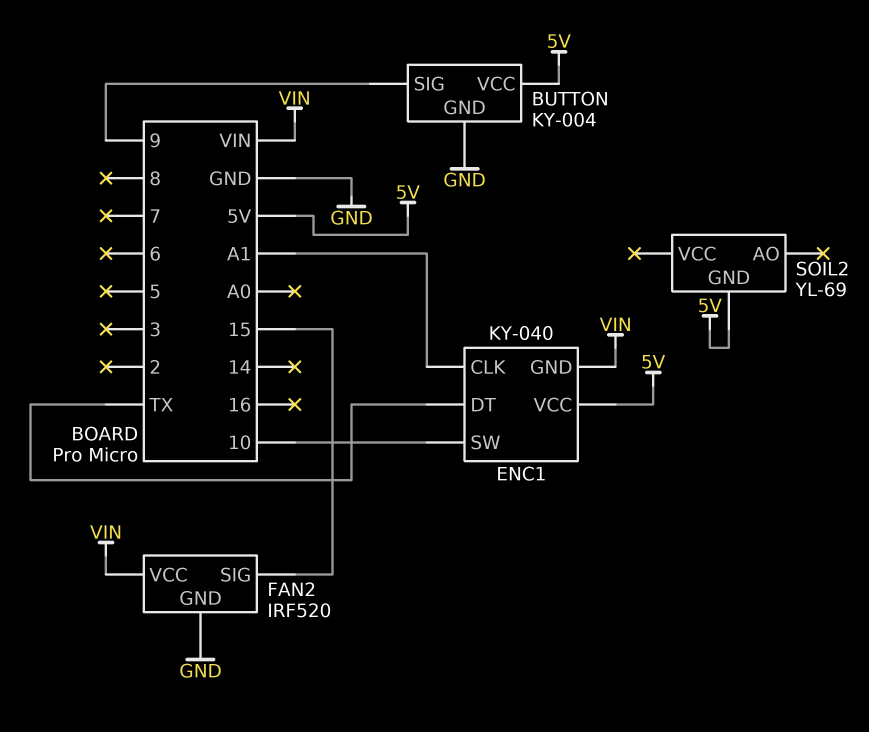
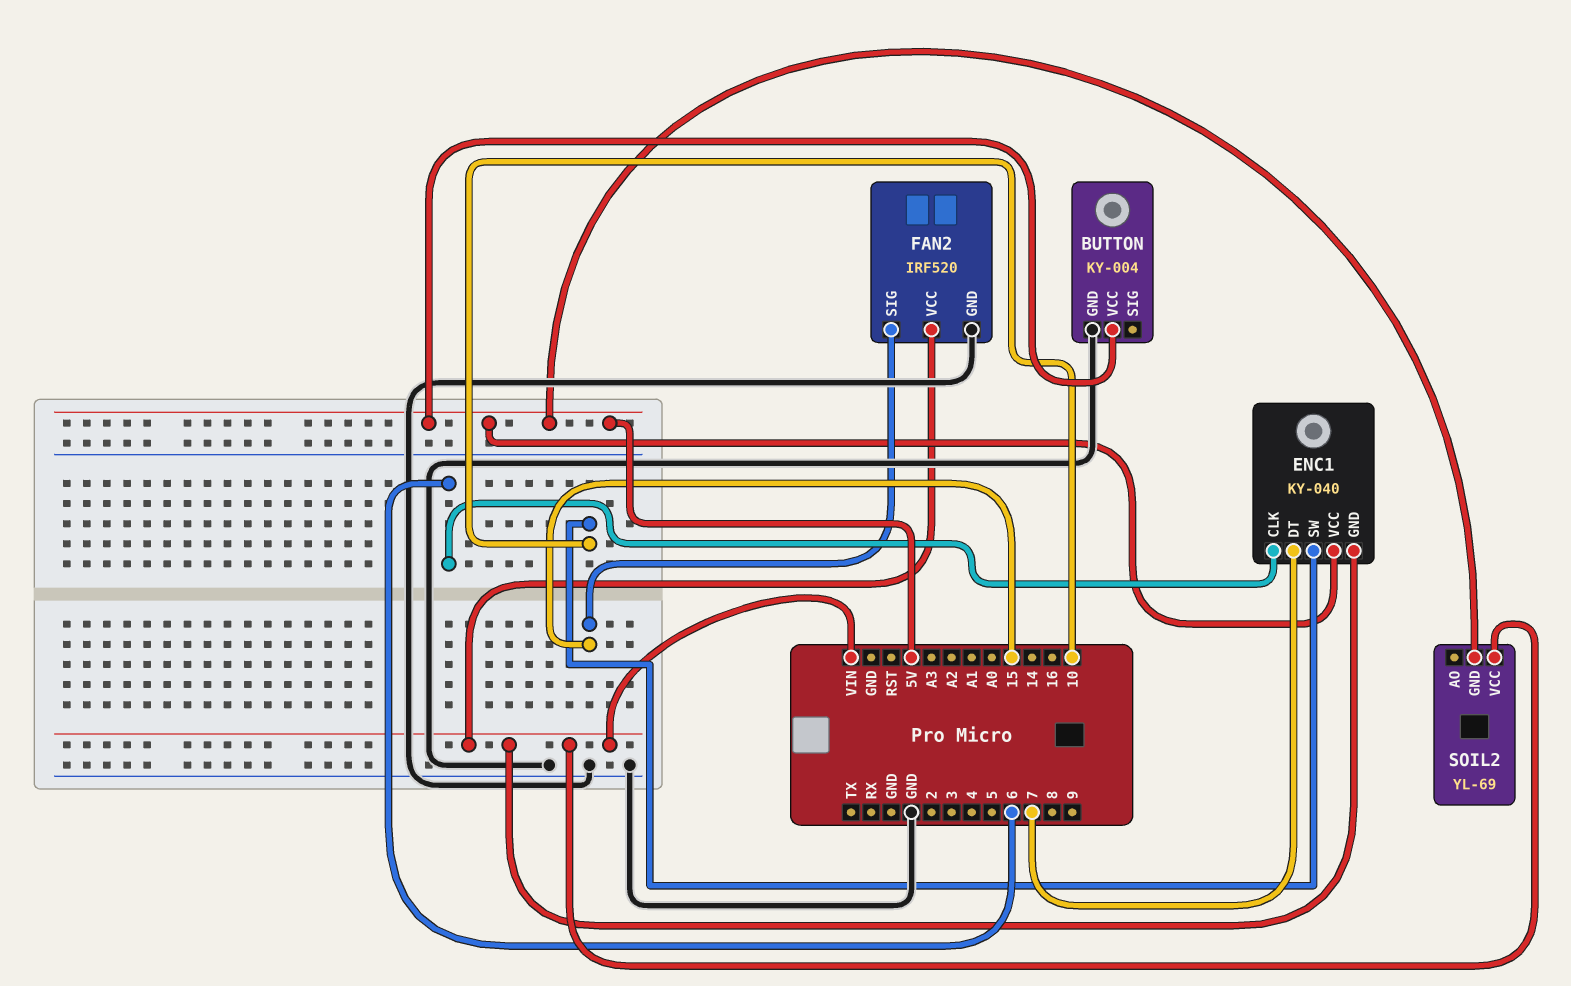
BUTTON pin SIG: 9 -> none
ENC1 pin CLK: A1 -> 6
ENC1 pin DT: TX -> 7
SOIL2 pin VCC: none -> VIN

